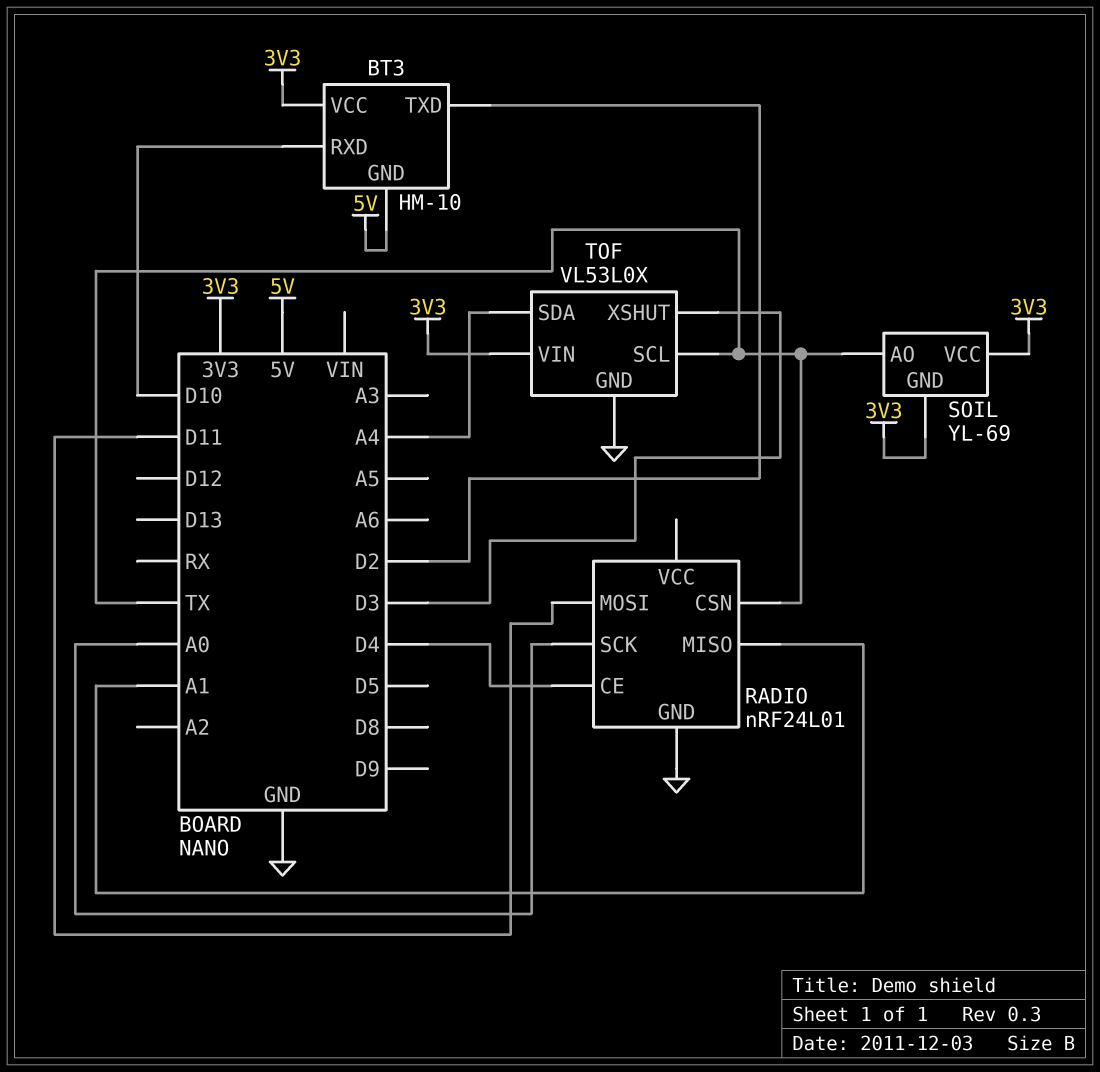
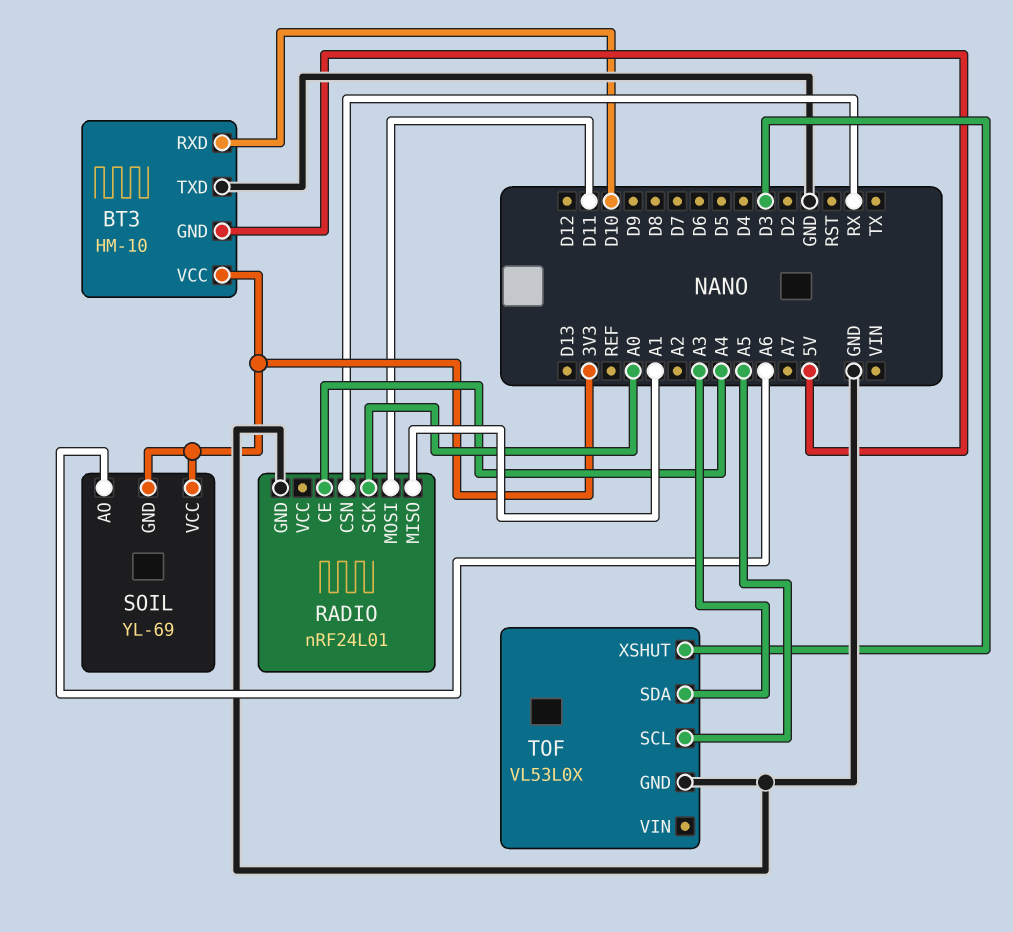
BT3 pin TXD: D2 -> GND
RADIO pin CE: D4 -> A4
RADIO pin CSN: TX -> RX
SOIL pin AO: TX -> A6
TOF pin SCL: TX -> A5
TOF pin SDA: A4 -> A3
TOF pin VIN: 3V3 -> none

